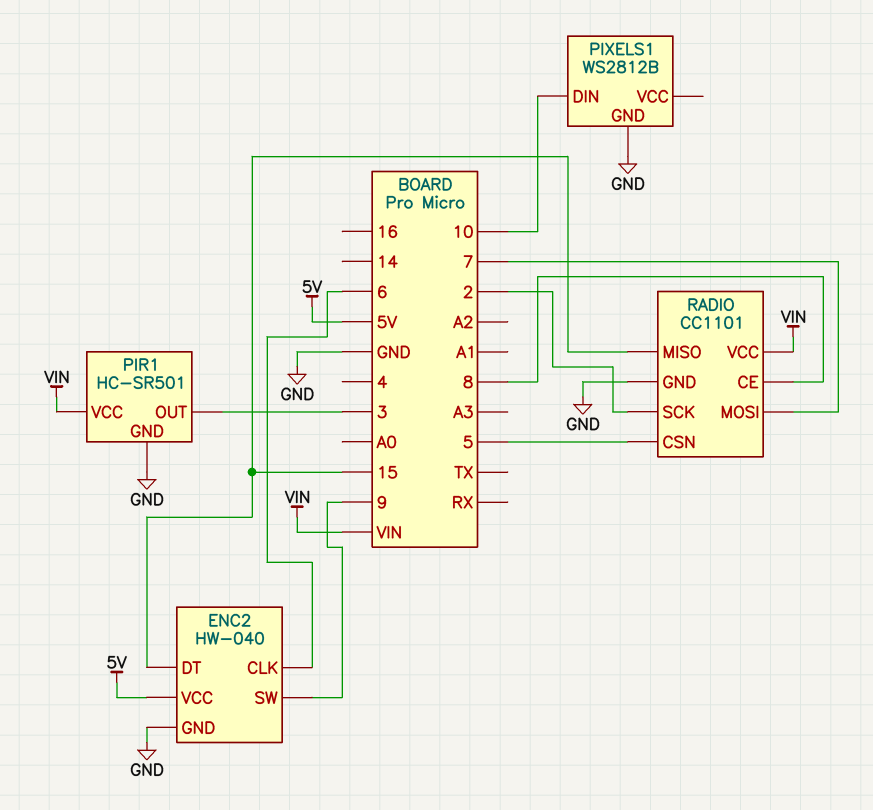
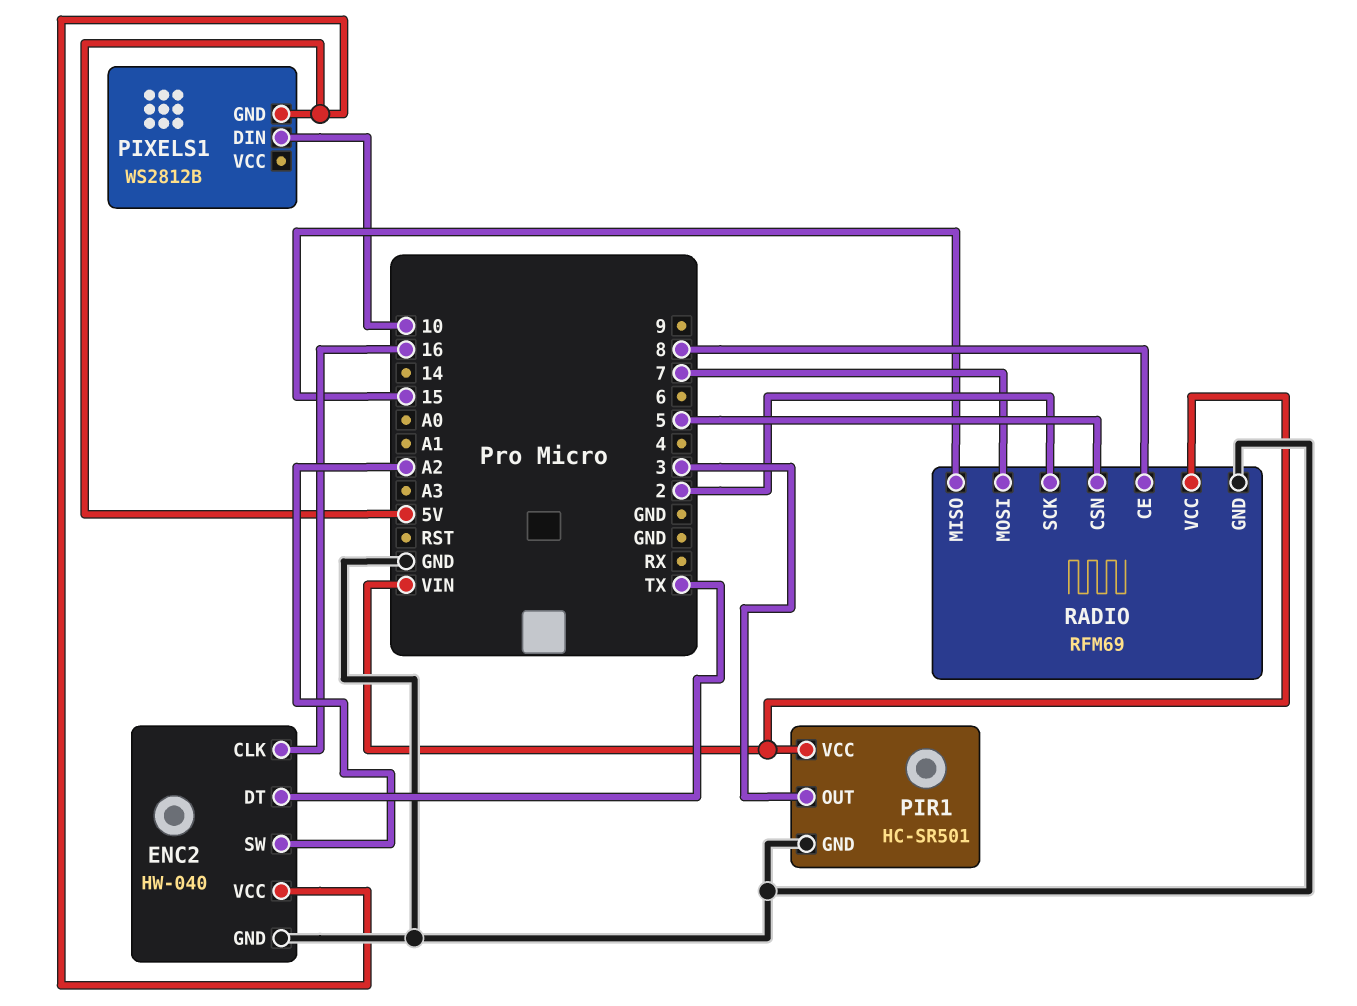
ENC2 pin CLK: 6 -> 16
ENC2 pin DT: 15 -> TX
ENC2 pin SW: 9 -> A2
PIXELS1 pin GND: GND -> 5V
RADIO: CC1101 -> RFM69

